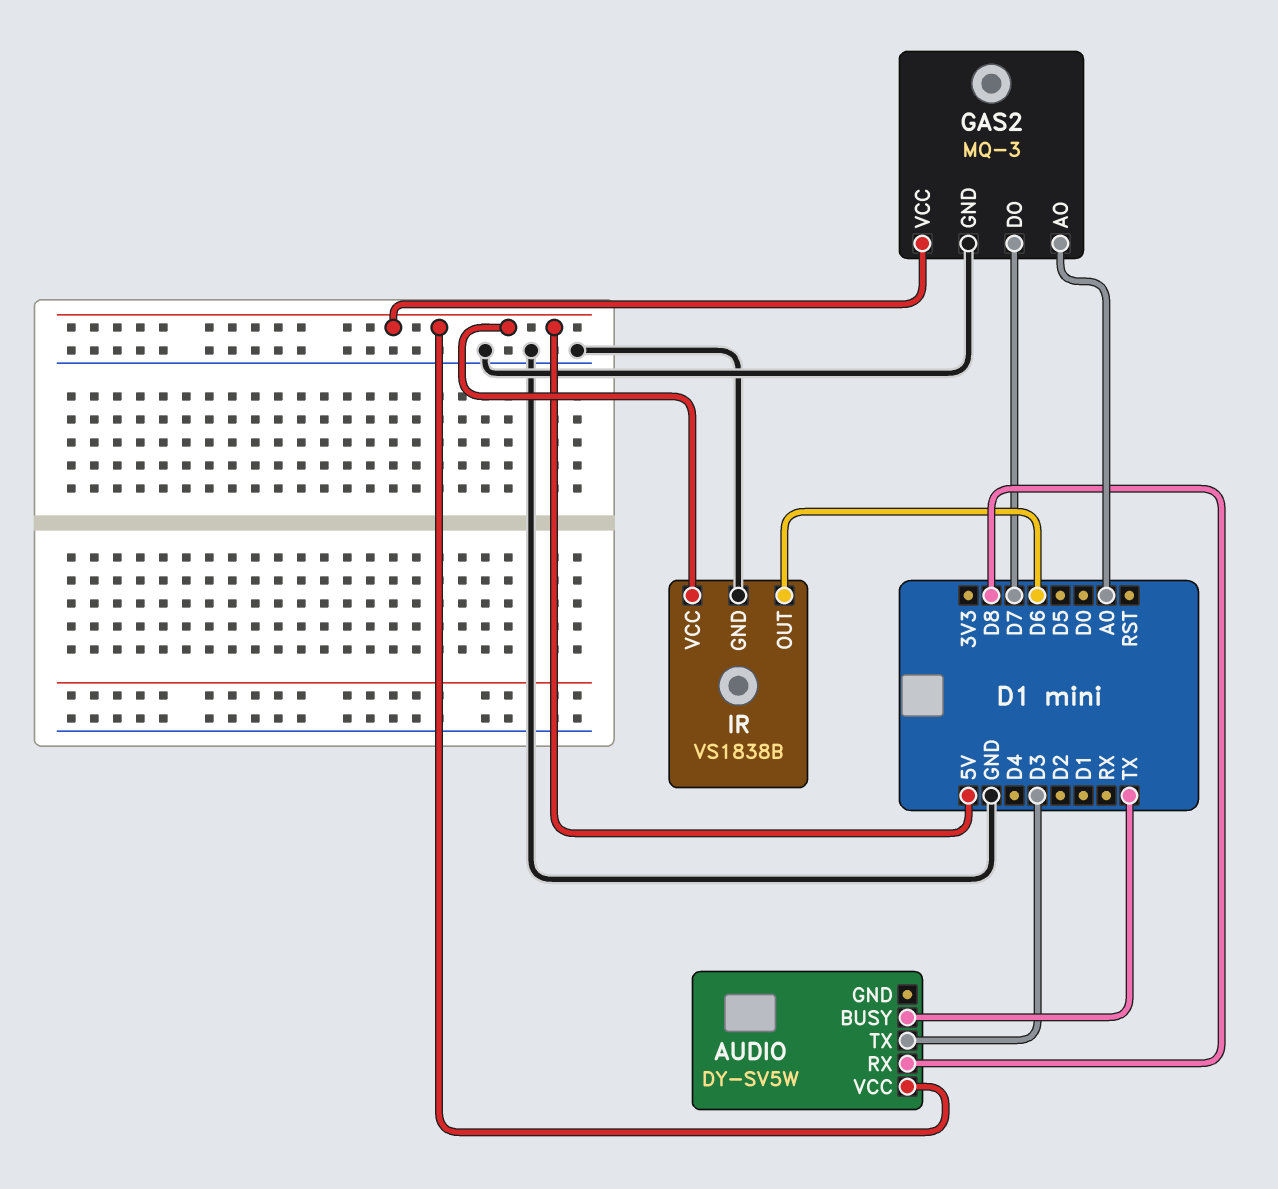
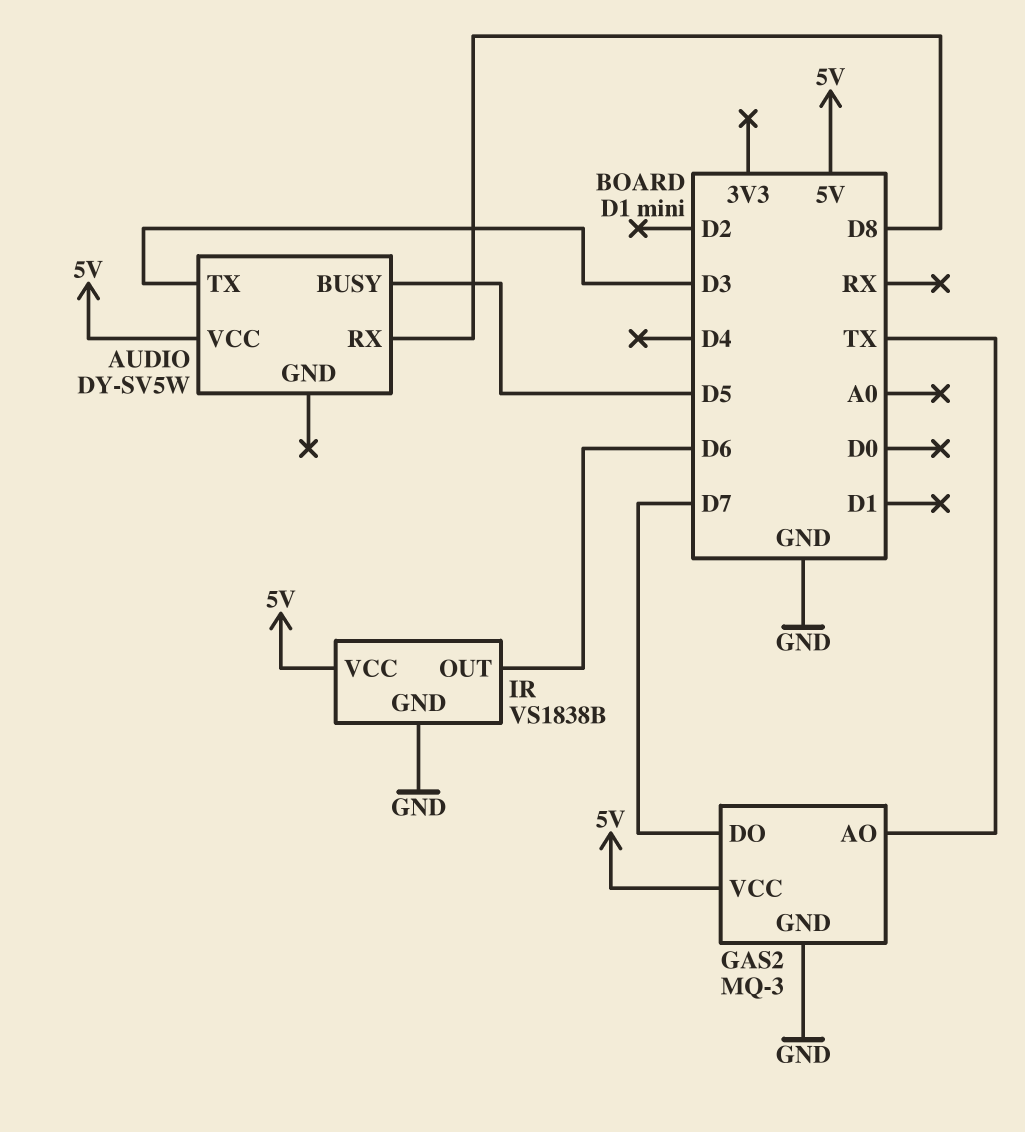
AUDIO pin BUSY: TX -> D5
GAS2 pin AO: A0 -> TX

